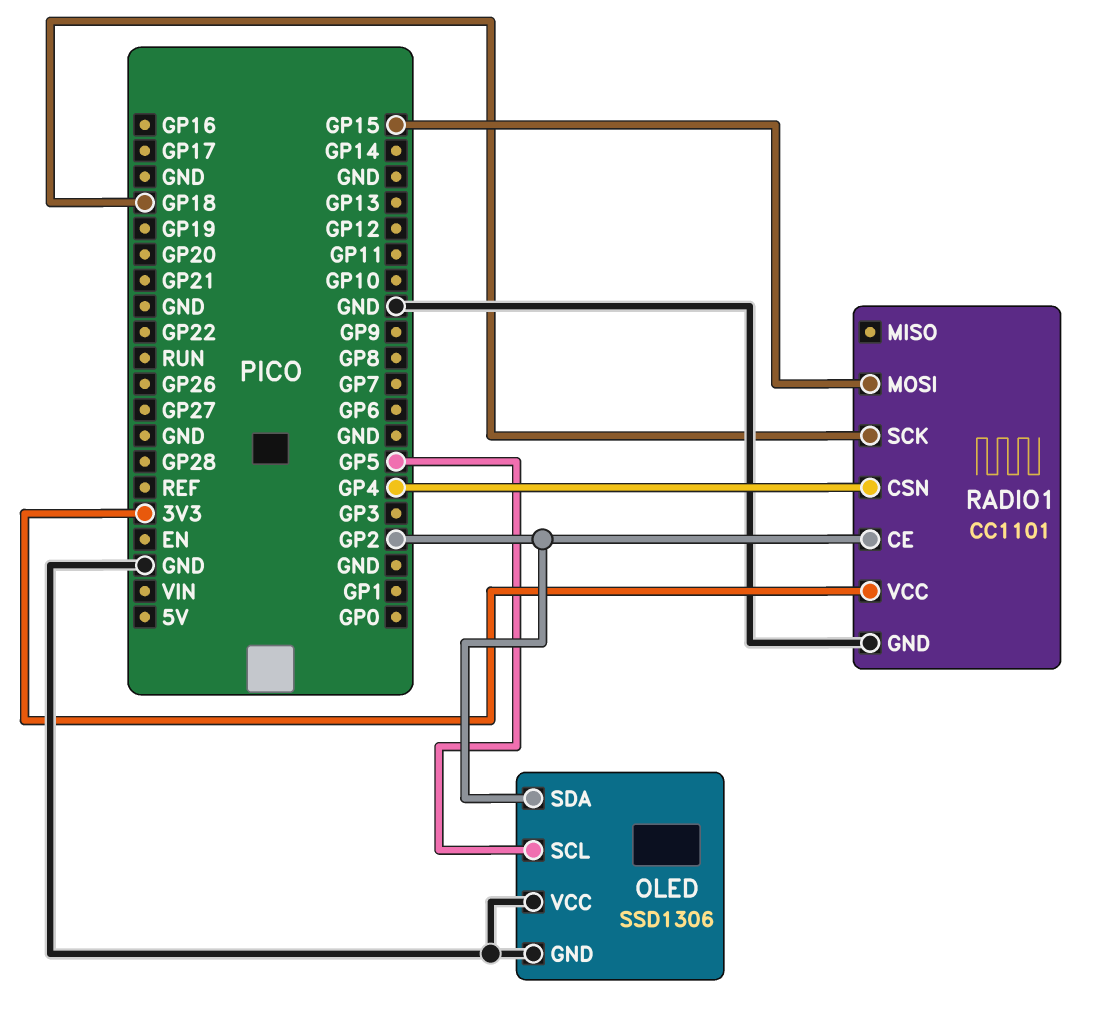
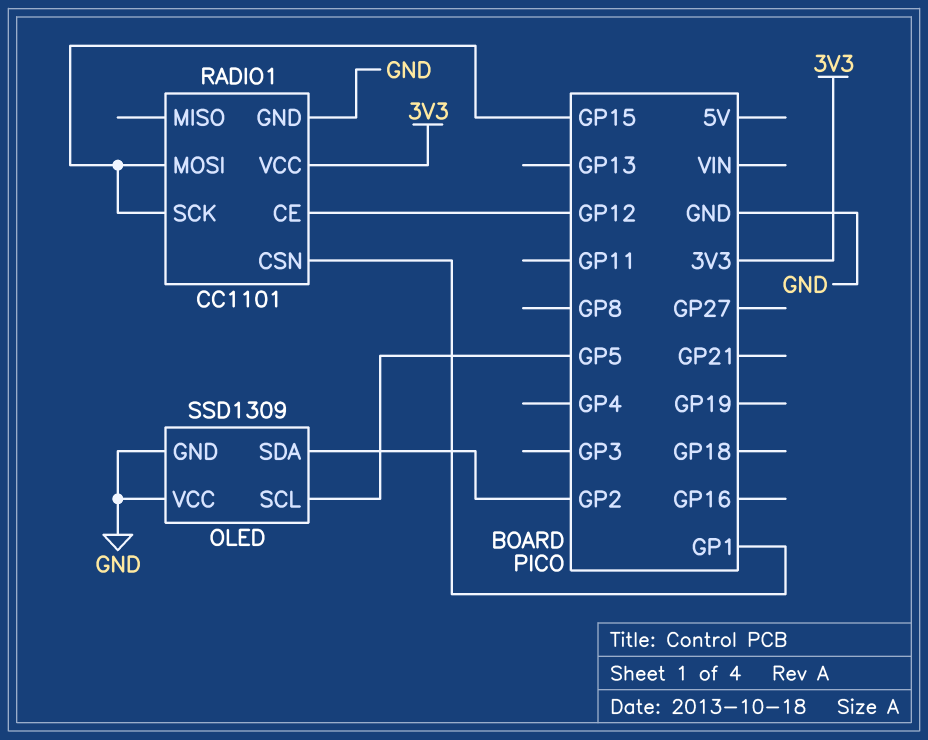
OLED: SSD1306 -> SSD1309
RADIO1 pin CE: GP2 -> GP12
RADIO1 pin CSN: GP4 -> GP1
RADIO1 pin SCK: GP18 -> GP15

